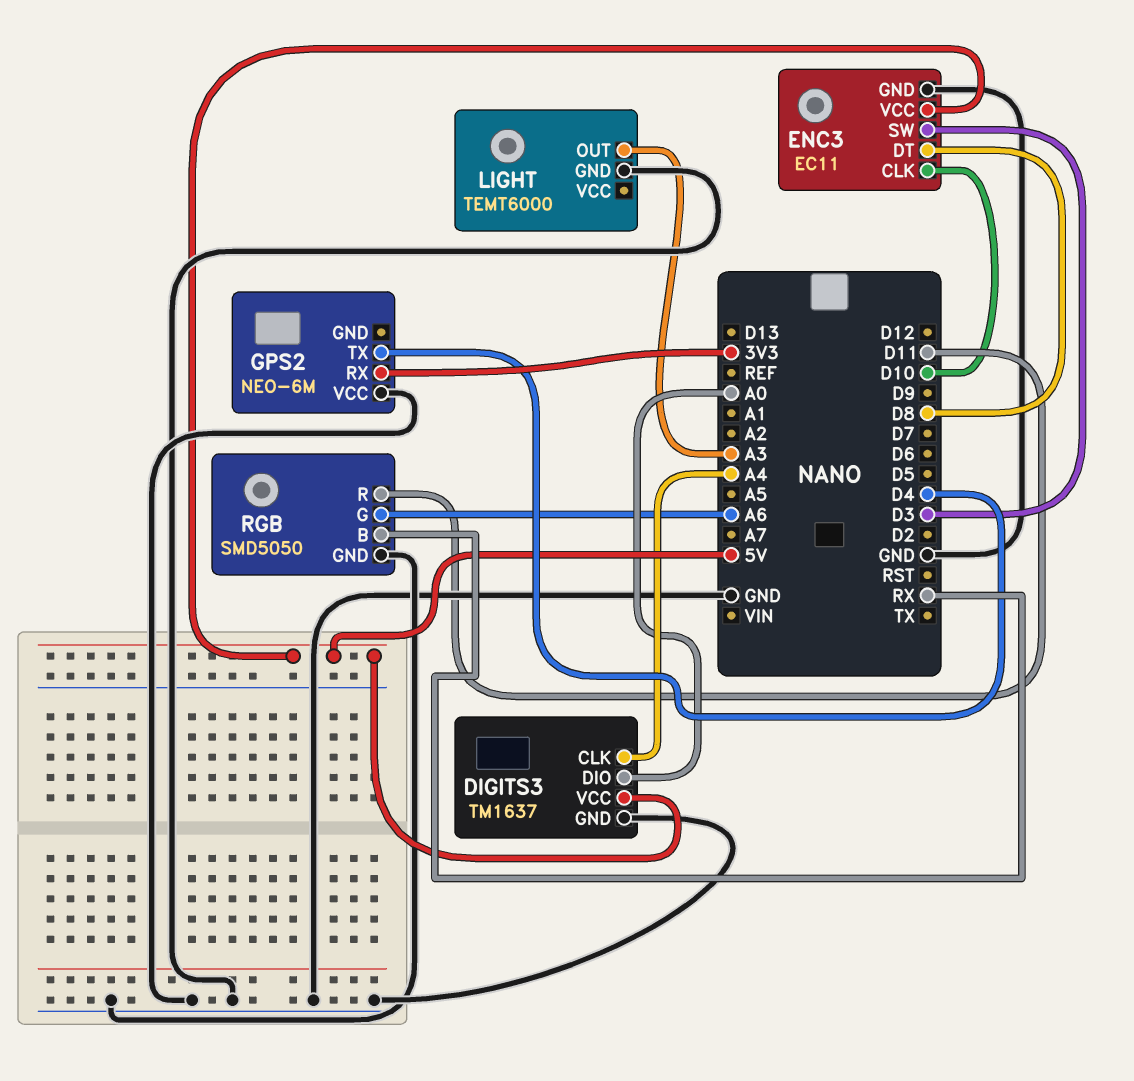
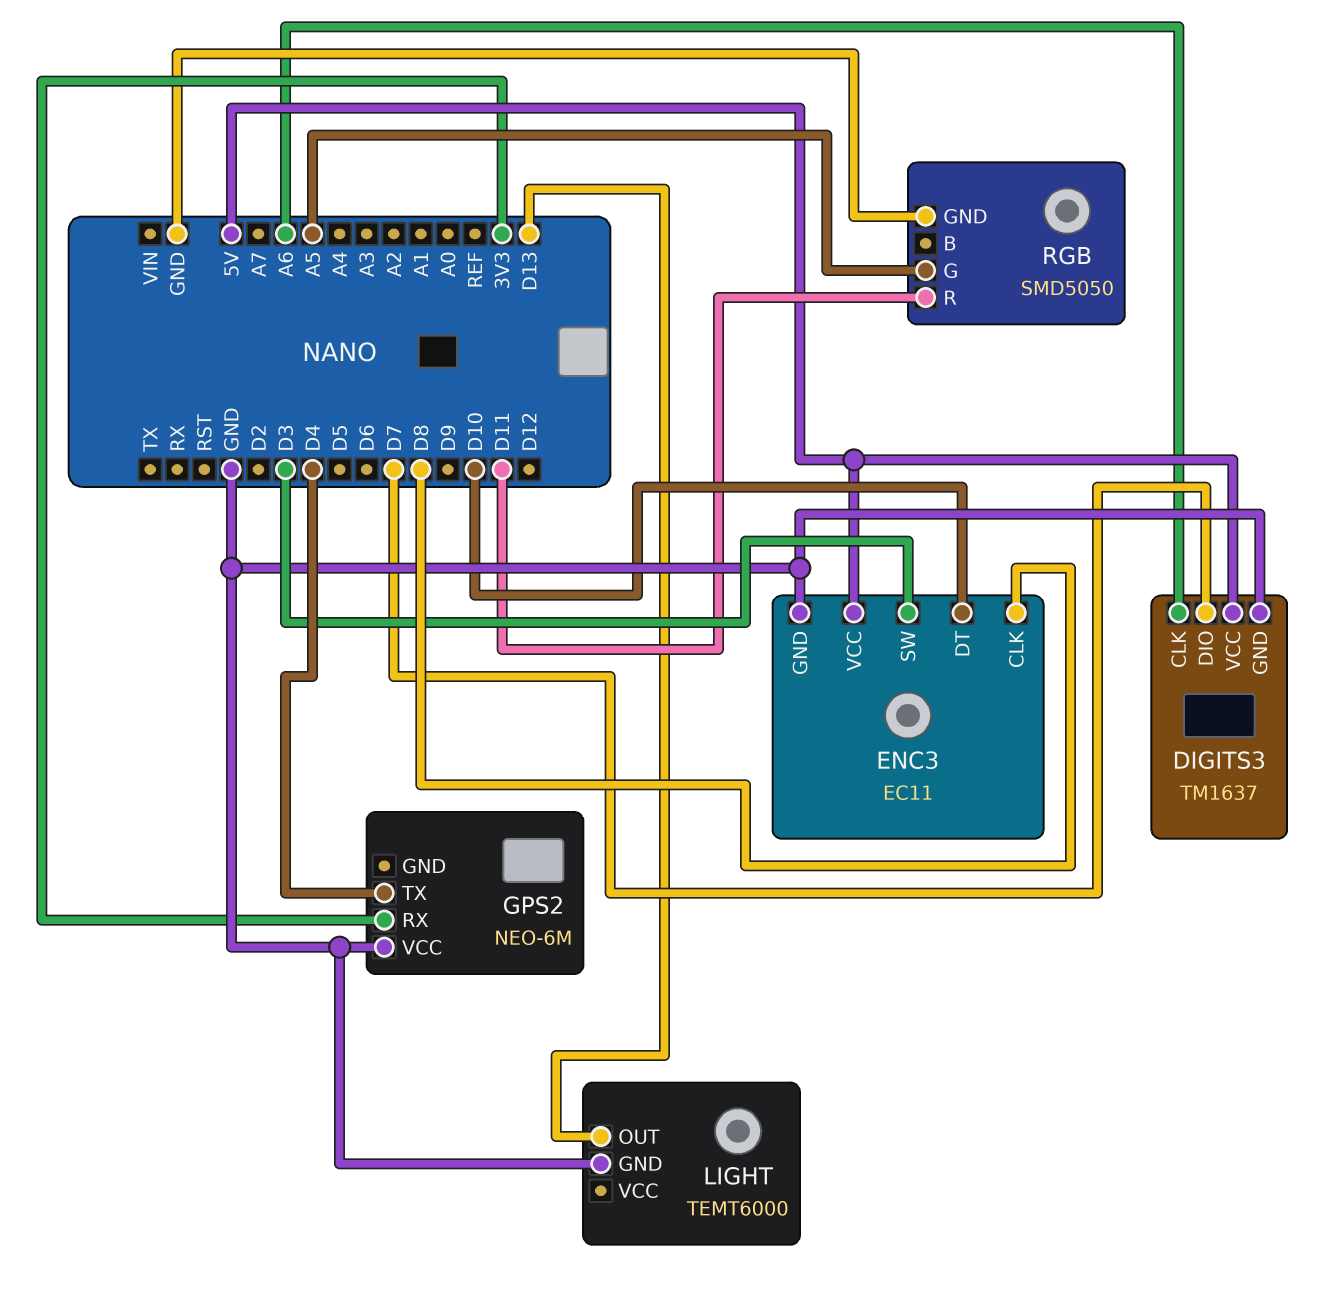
DIGITS3 pin CLK: A4 -> A6
DIGITS3 pin DIO: A0 -> D7
ENC3 pin CLK: D10 -> D8
ENC3 pin DT: D8 -> D10
LIGHT pin OUT: A3 -> D13
RGB pin B: RX -> none
RGB pin G: A6 -> A5

